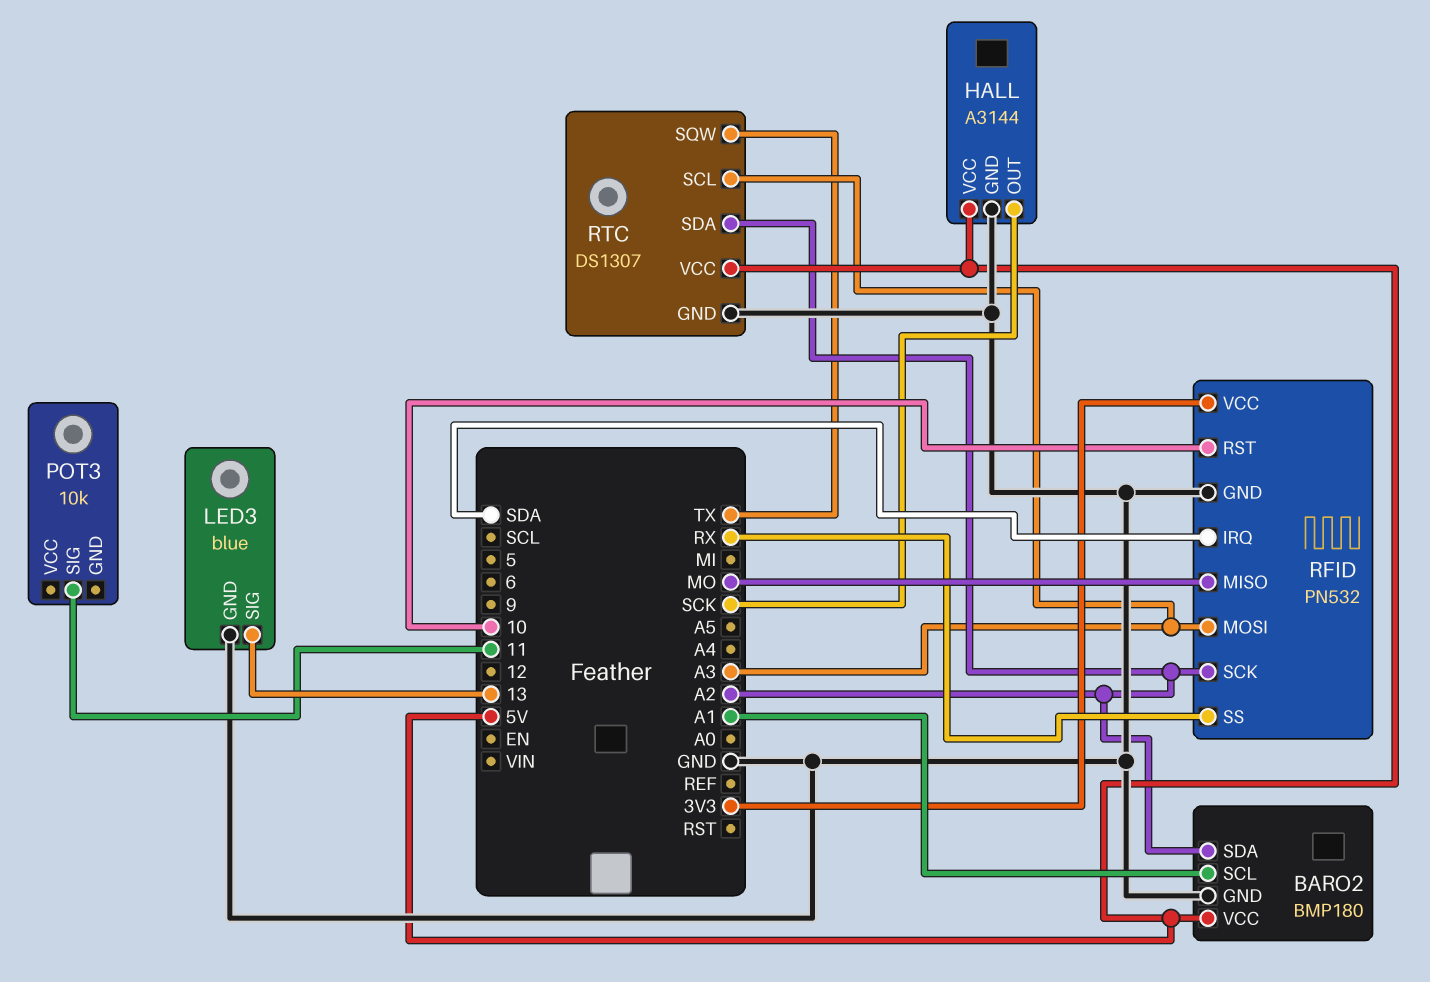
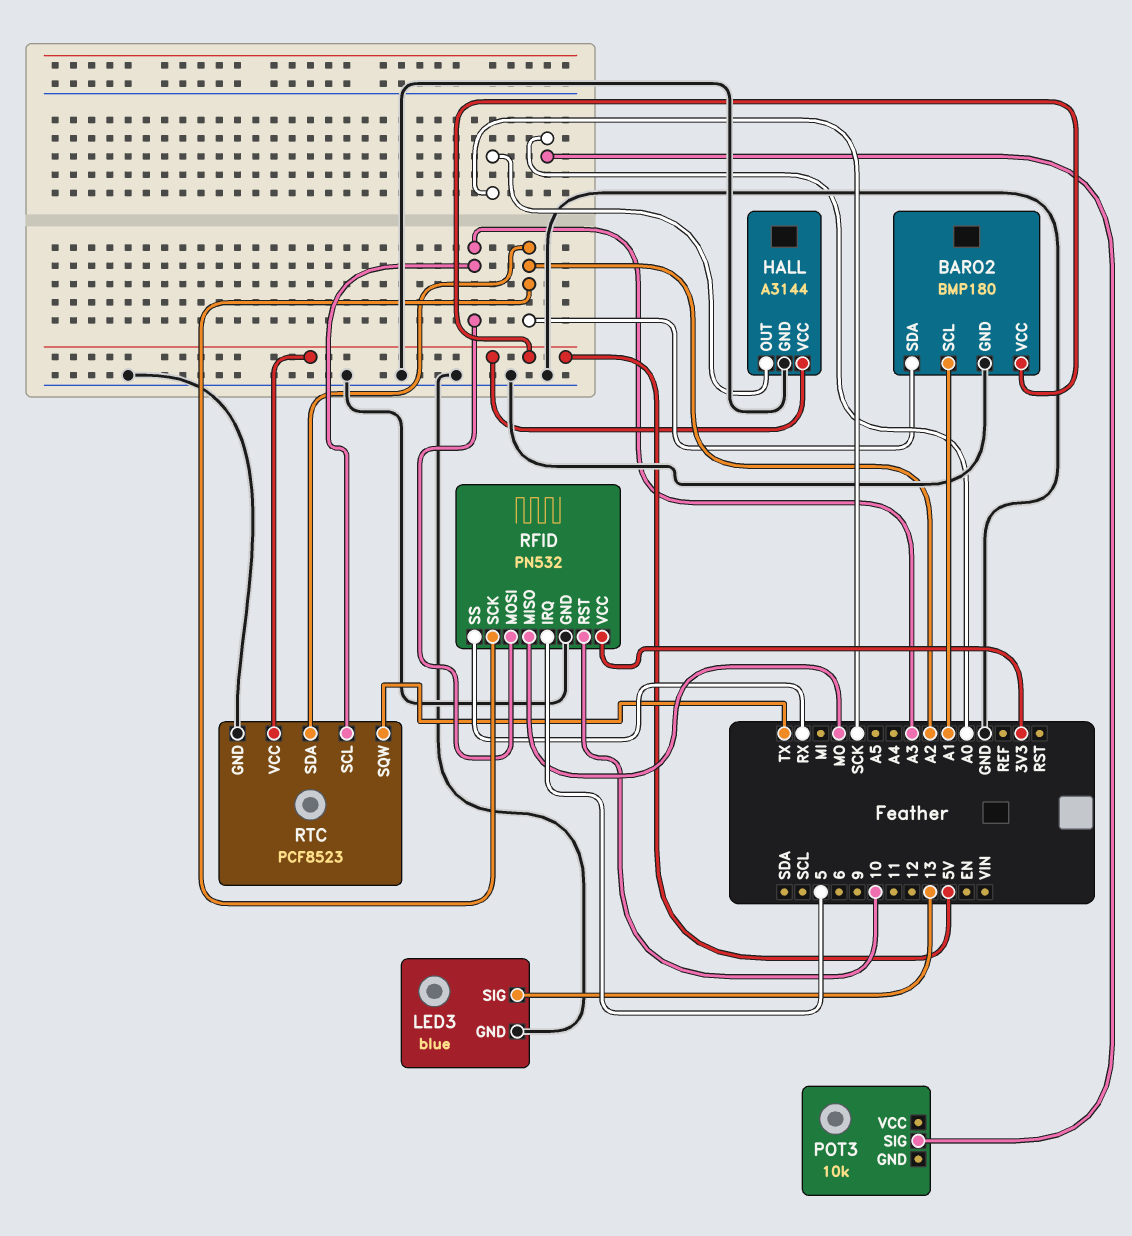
POT3 pin SIG: 11 -> A0
RFID pin IRQ: SDA -> 5
RTC: DS1307 -> PCF8523

